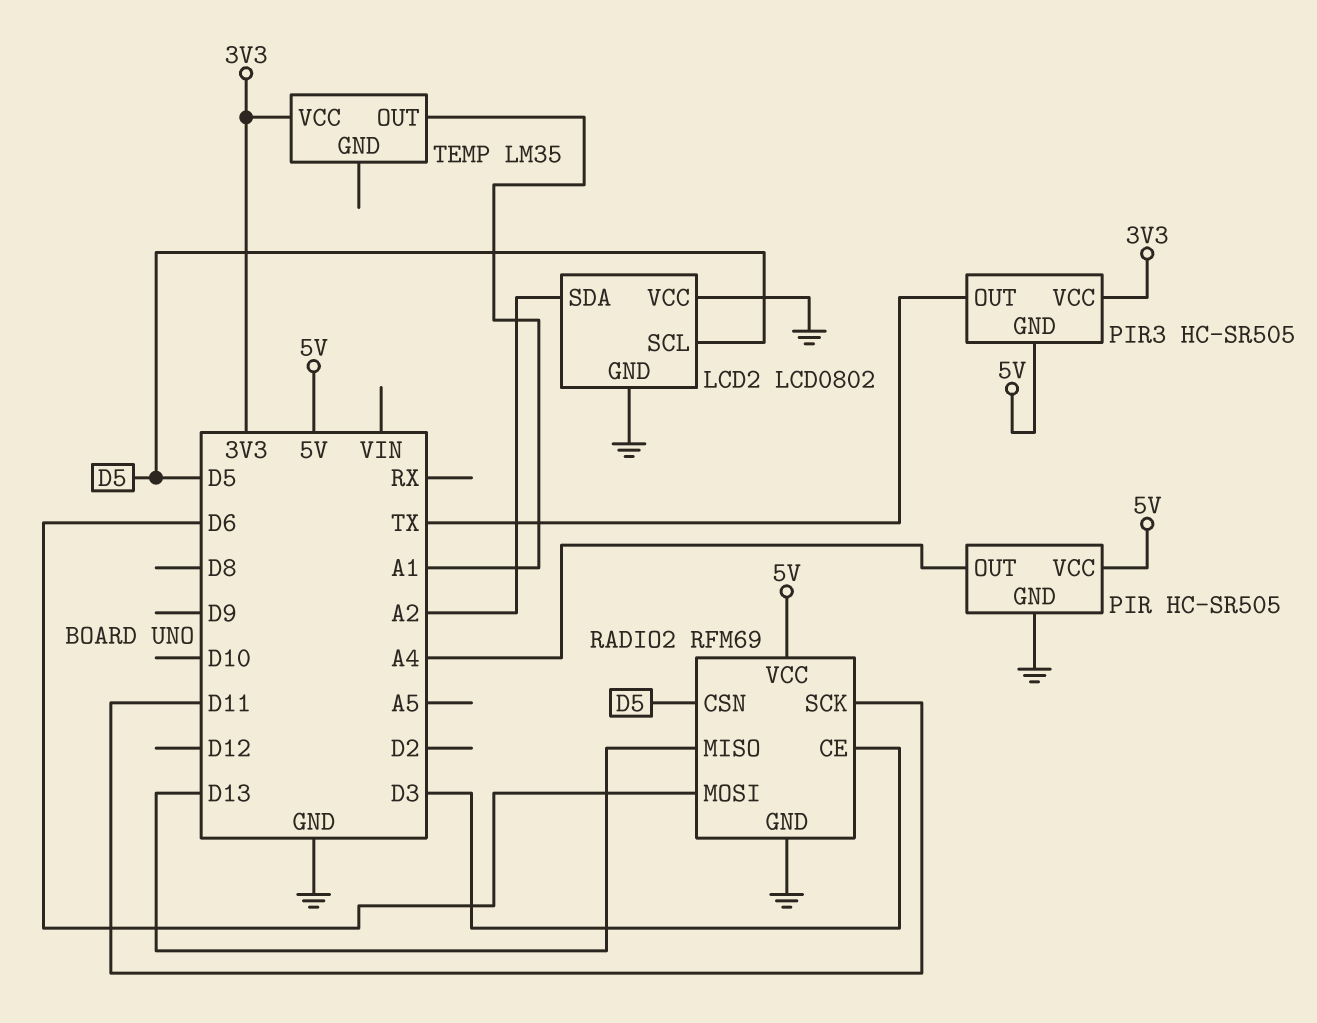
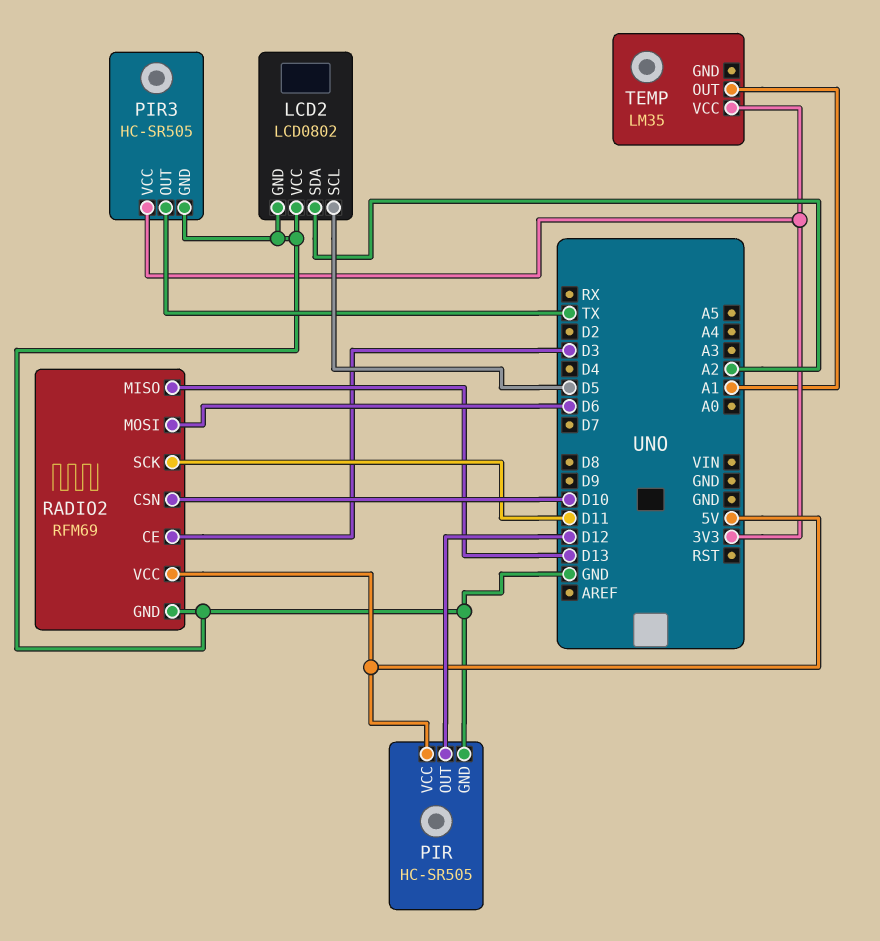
PIR pin OUT: A4 -> D12
PIR3 pin GND: 5V -> GND
RADIO2 pin CSN: D5 -> D10

